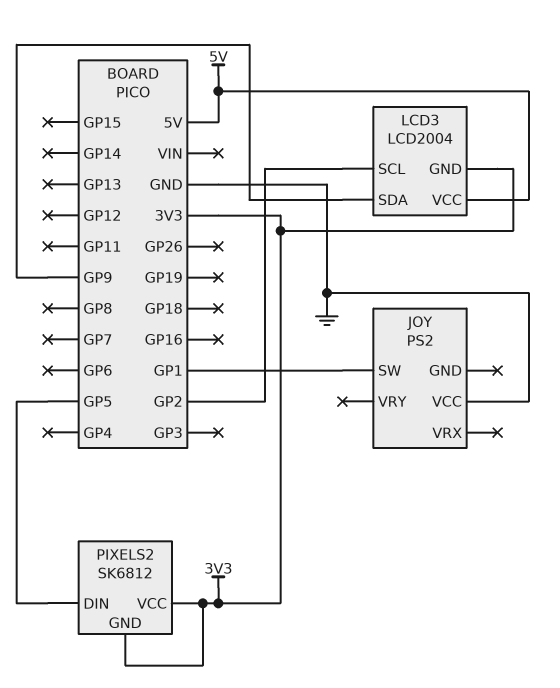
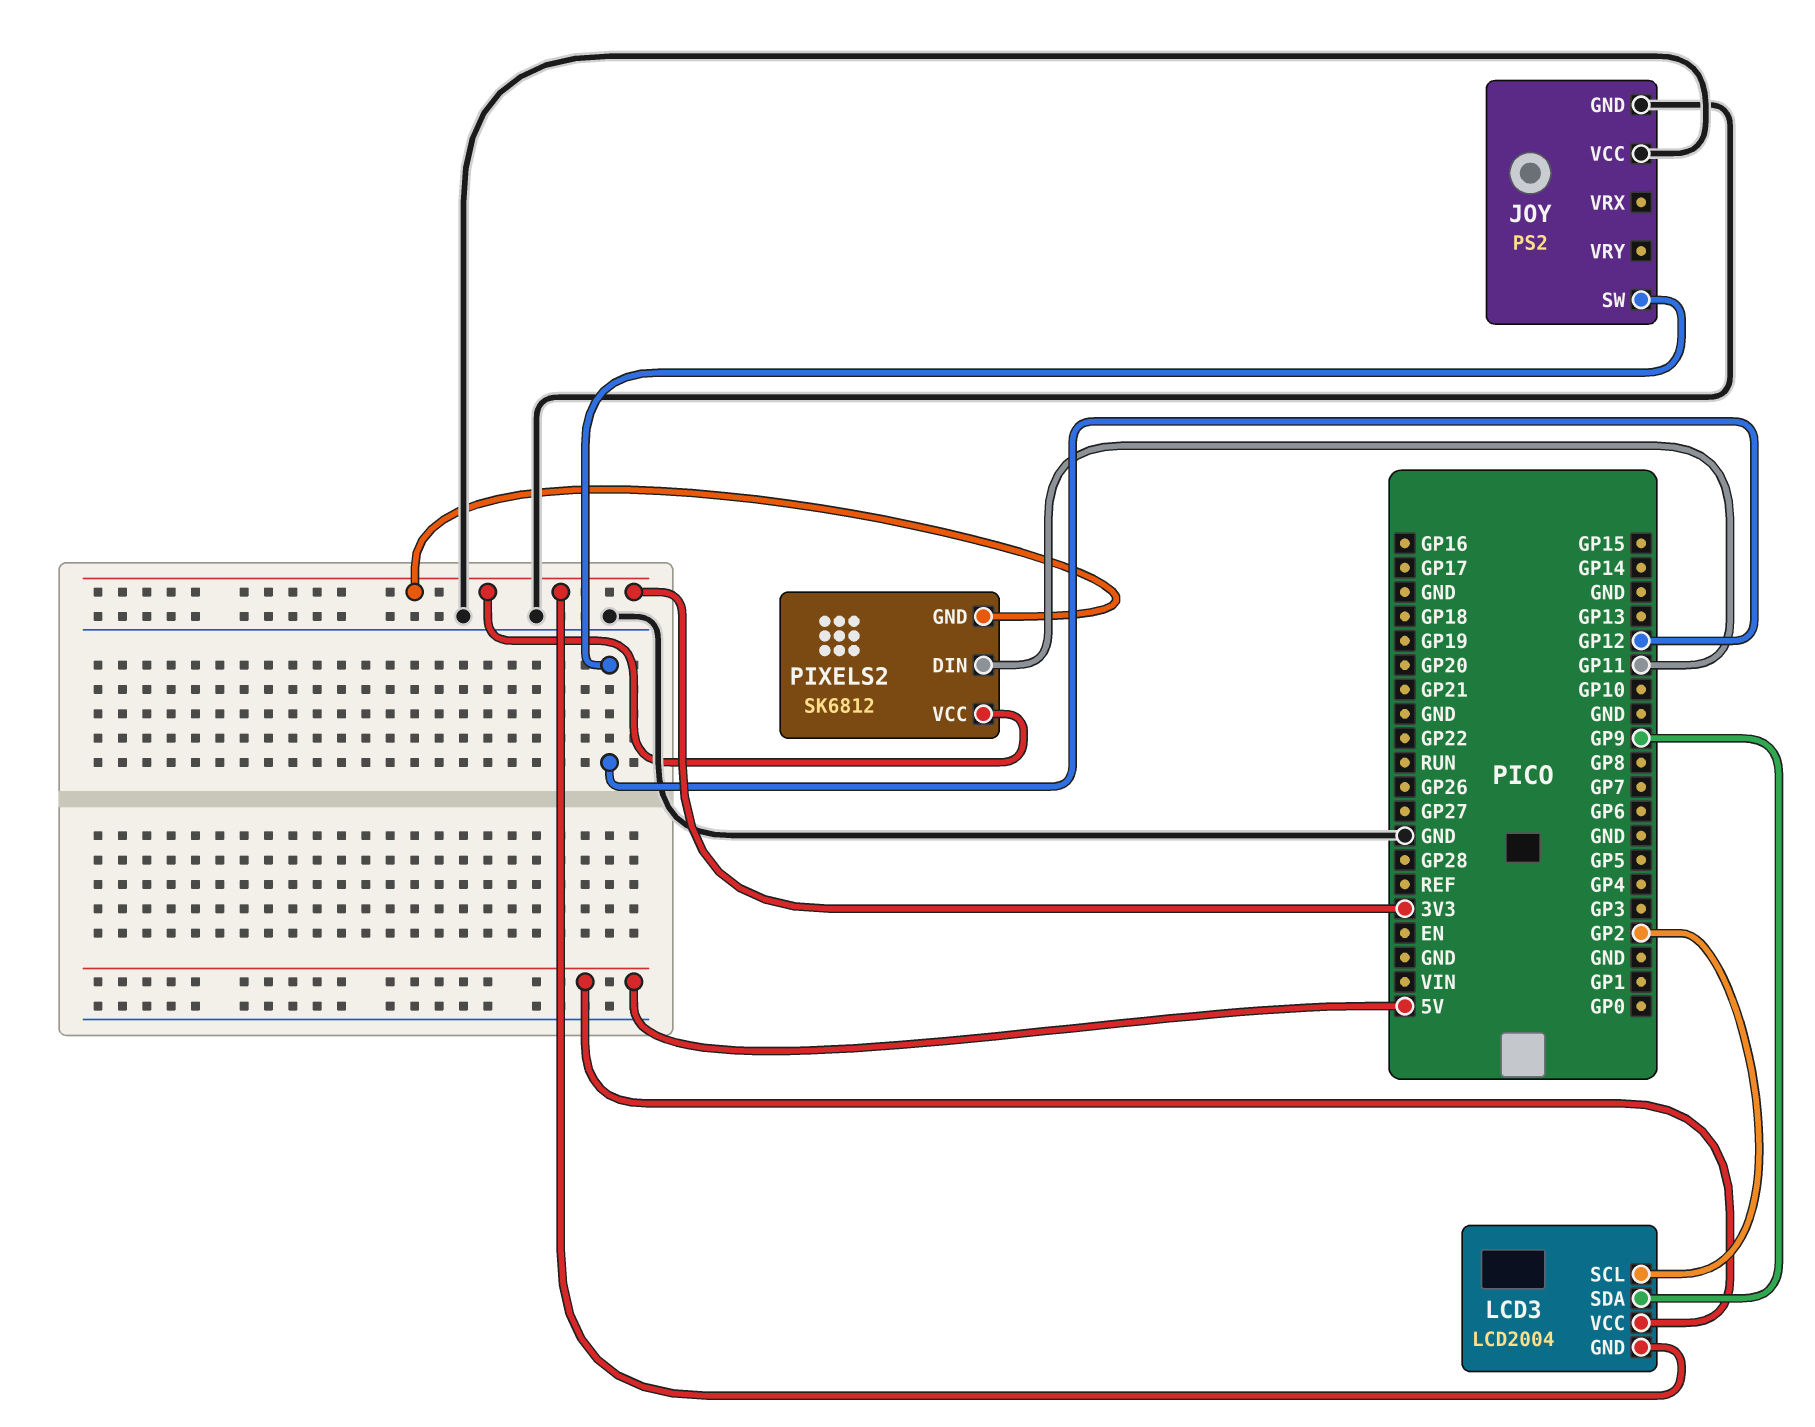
JOY pin GND: none -> GND
JOY pin SW: GP1 -> GP12
PIXELS2 pin DIN: GP5 -> GP11

